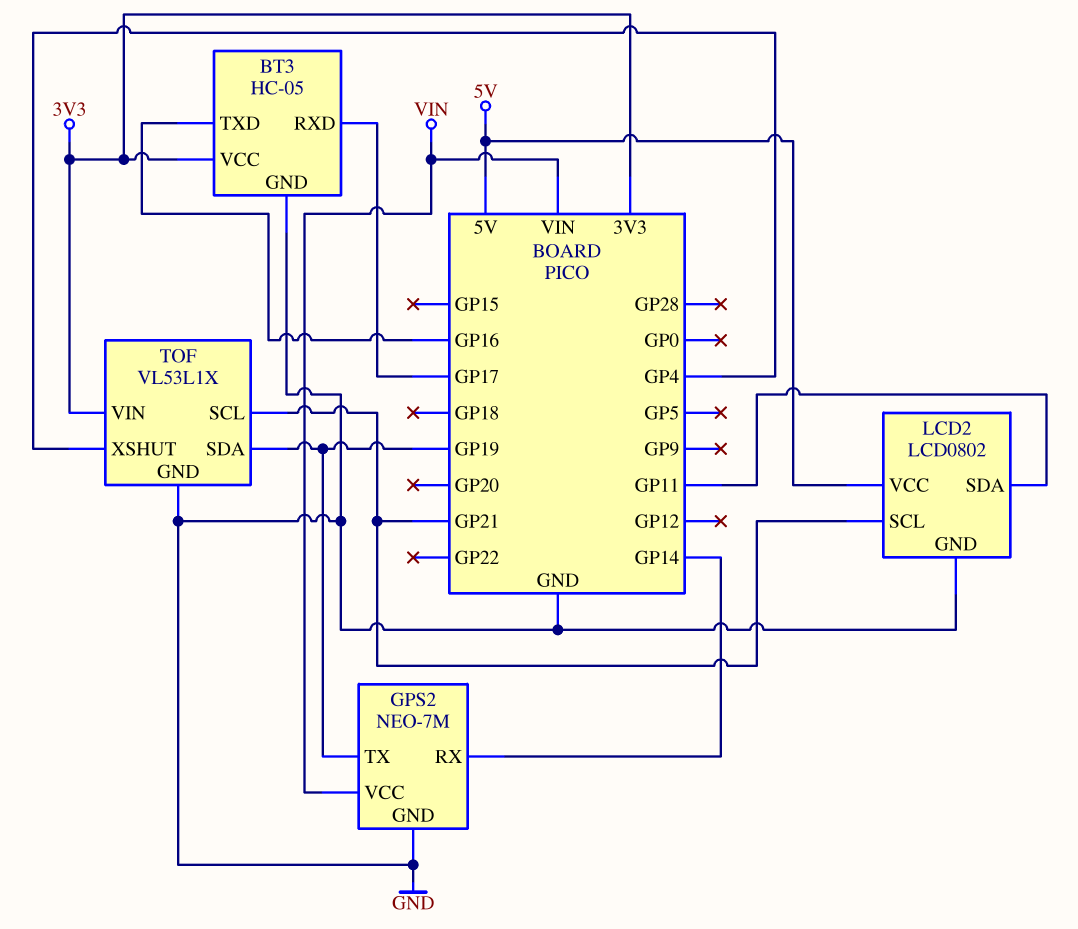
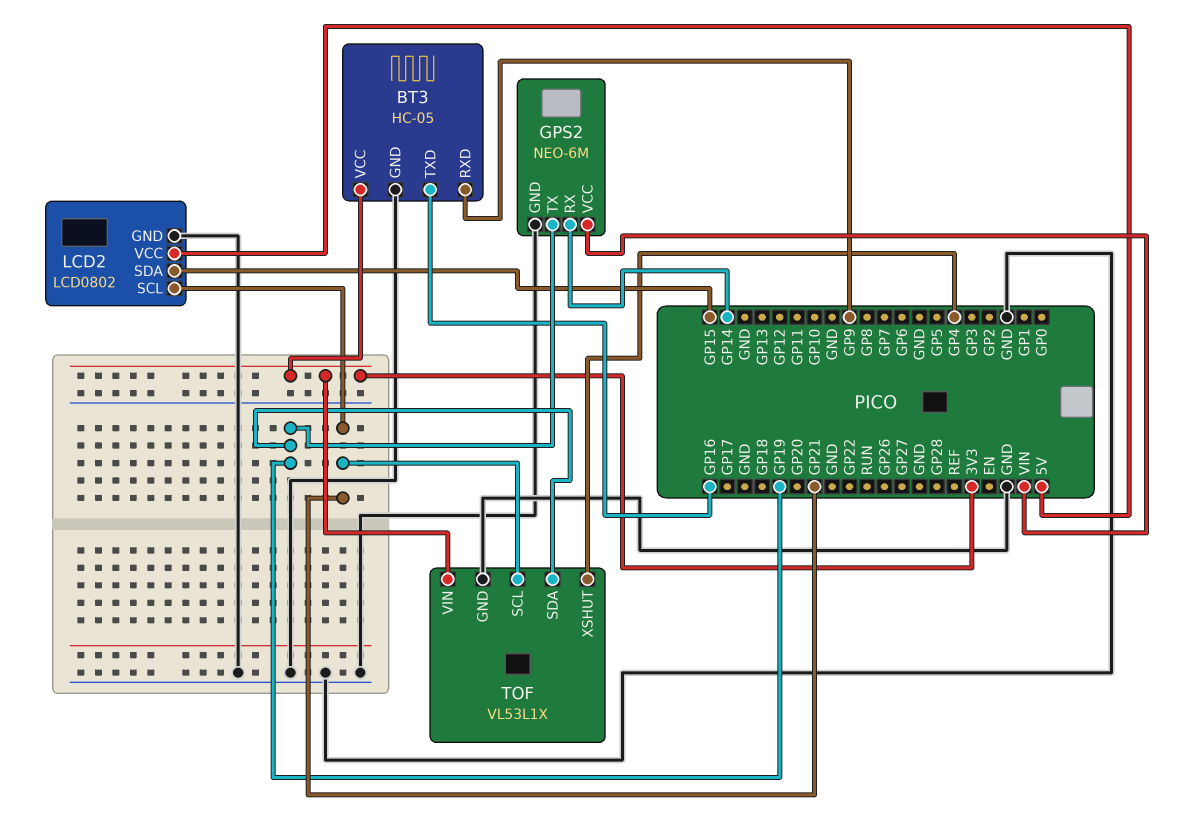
BT3 pin RXD: GP17 -> GP9
GPS2: NEO-7M -> NEO-6M
LCD2 pin SDA: GP11 -> GP15

